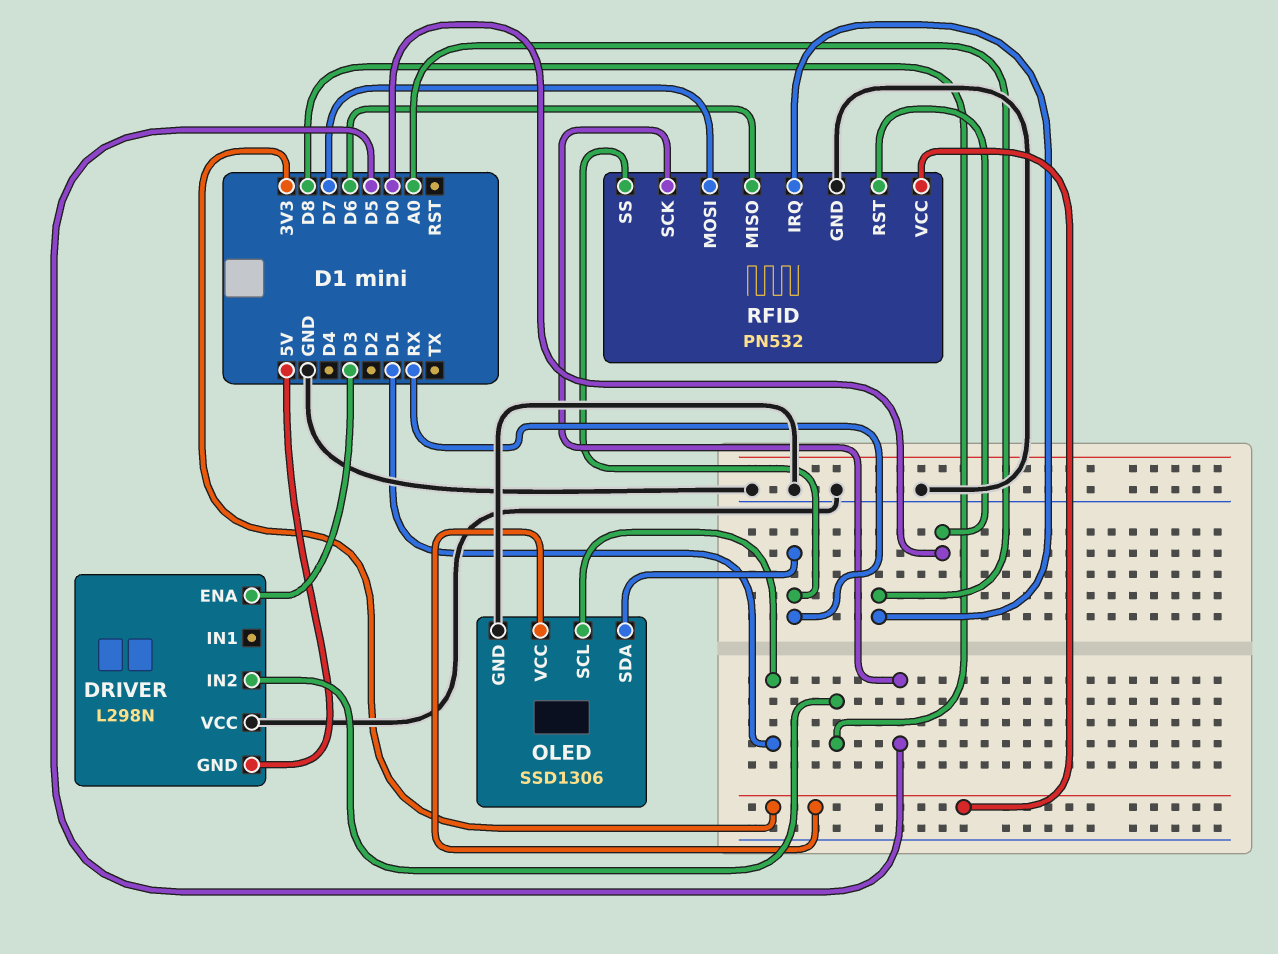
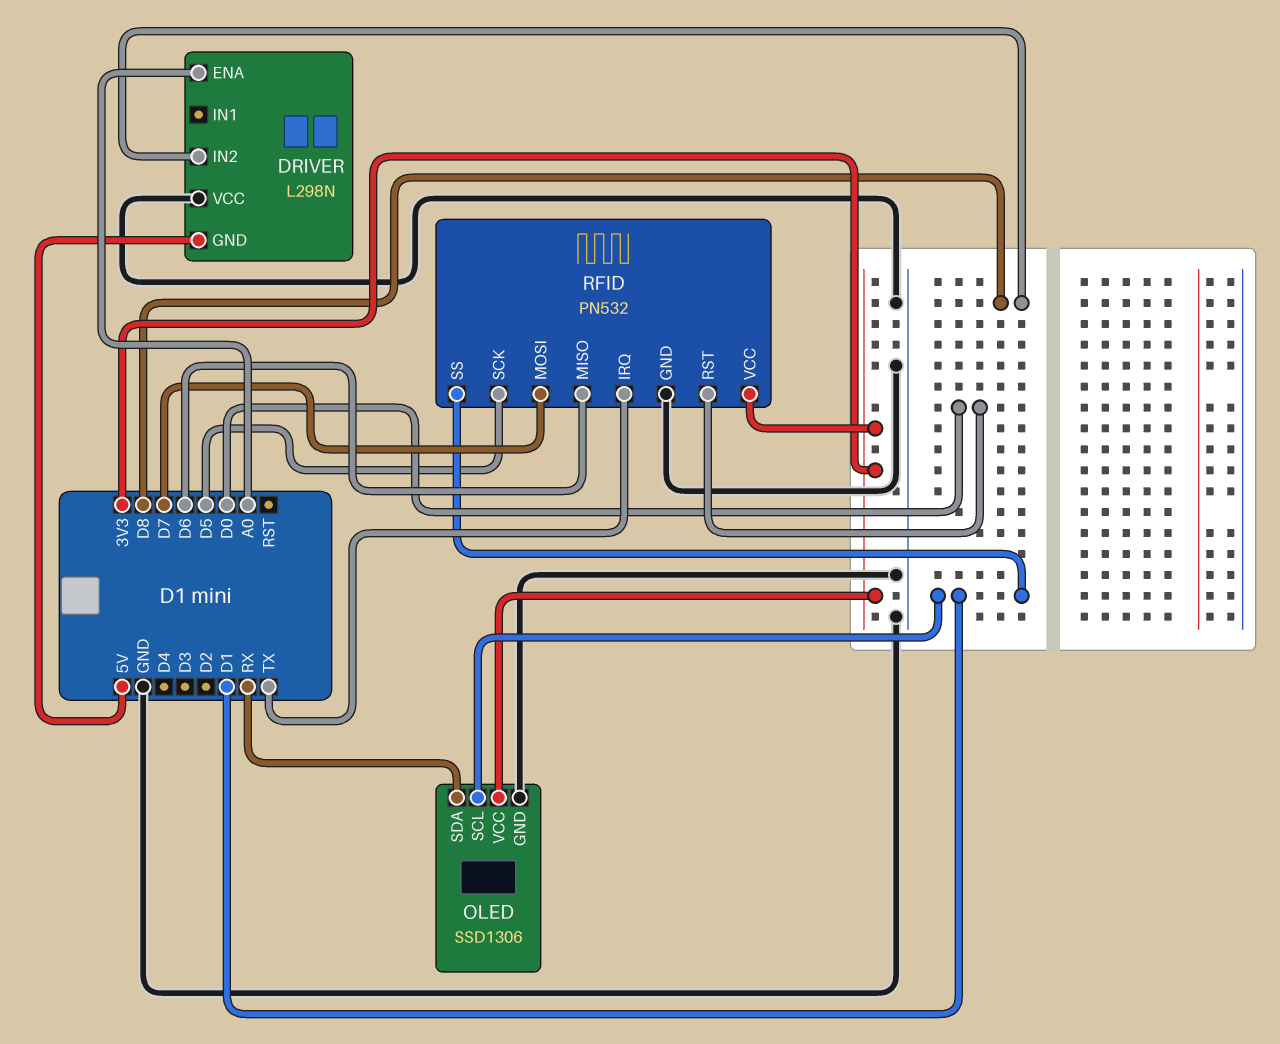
DRIVER pin ENA: D3 -> A0
RFID pin IRQ: A0 -> TX
RFID pin SS: RX -> D1

